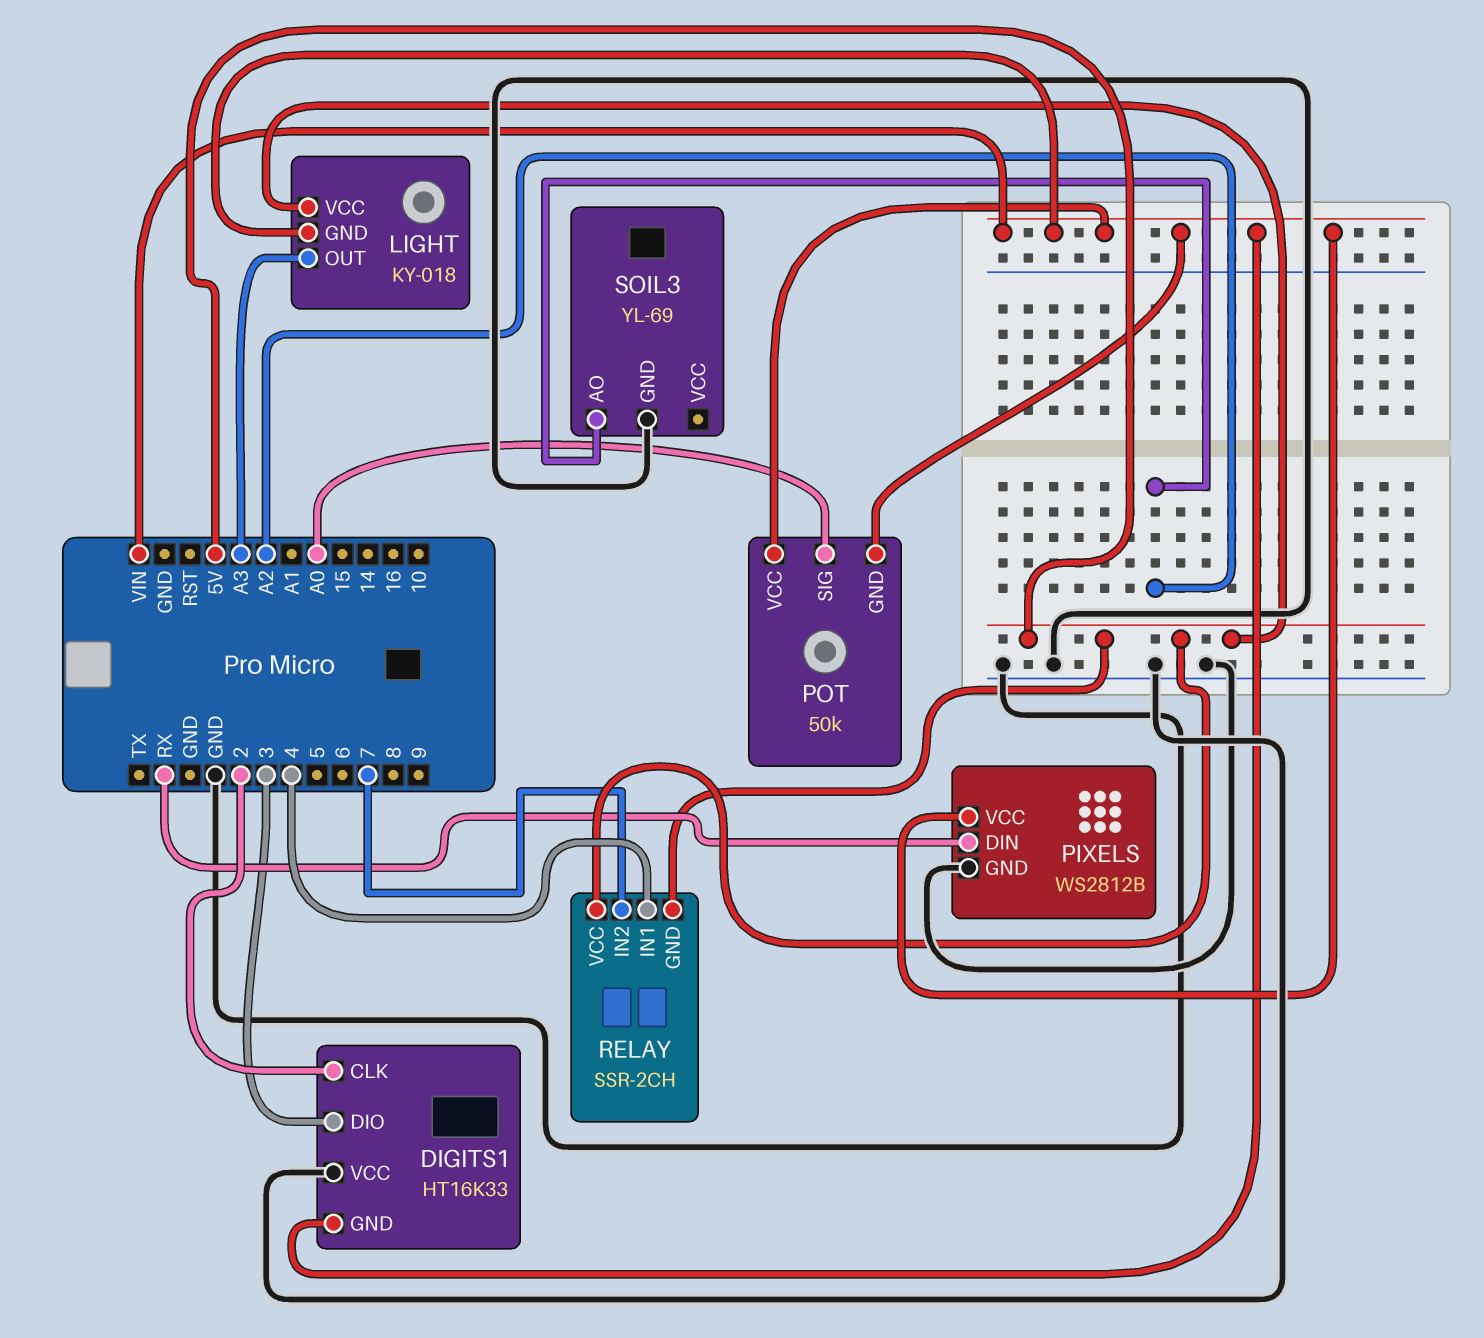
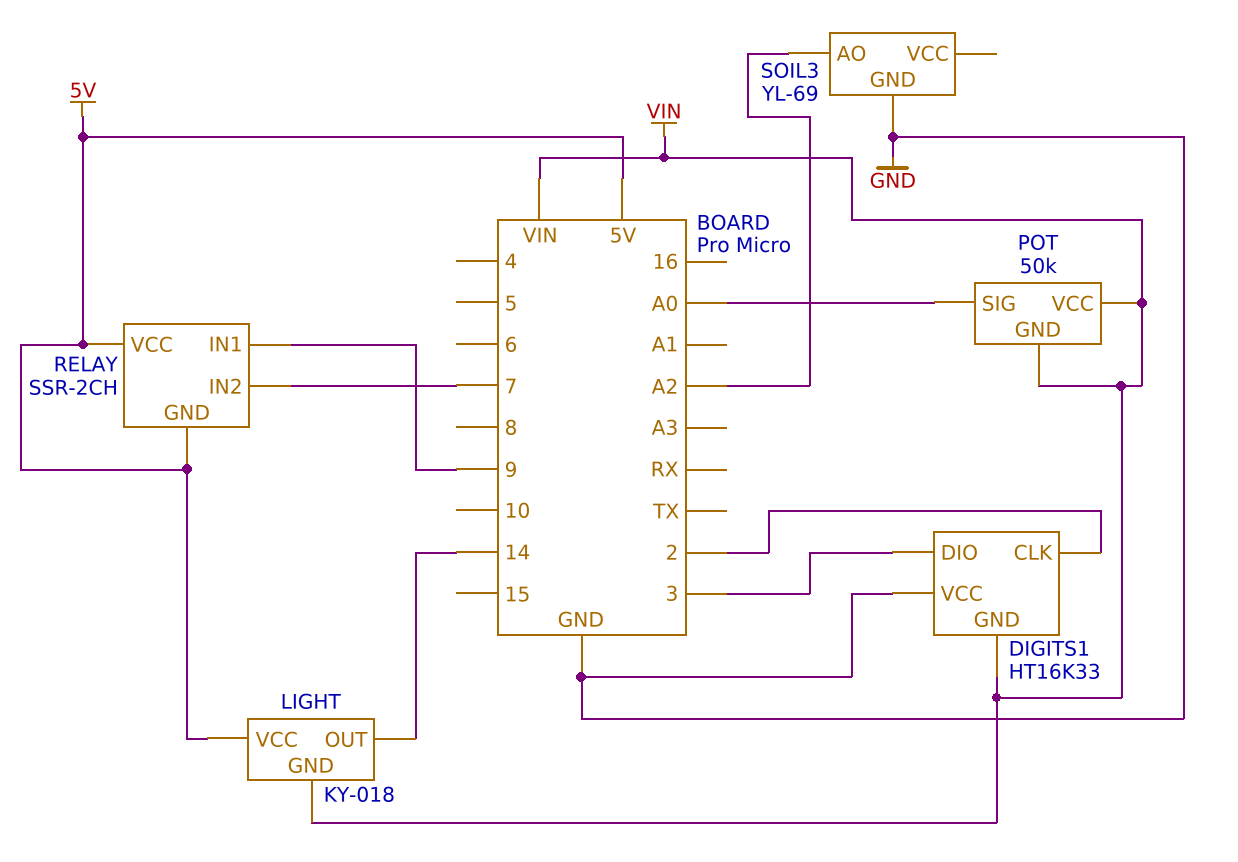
LIGHT pin OUT: A3 -> 14
PIXELS: WS2812B -> none
PIXELS pin DIN: RX -> none
PIXELS pin GND: GND -> none
PIXELS pin VCC: VIN -> none
RELAY pin IN1: 4 -> 9

